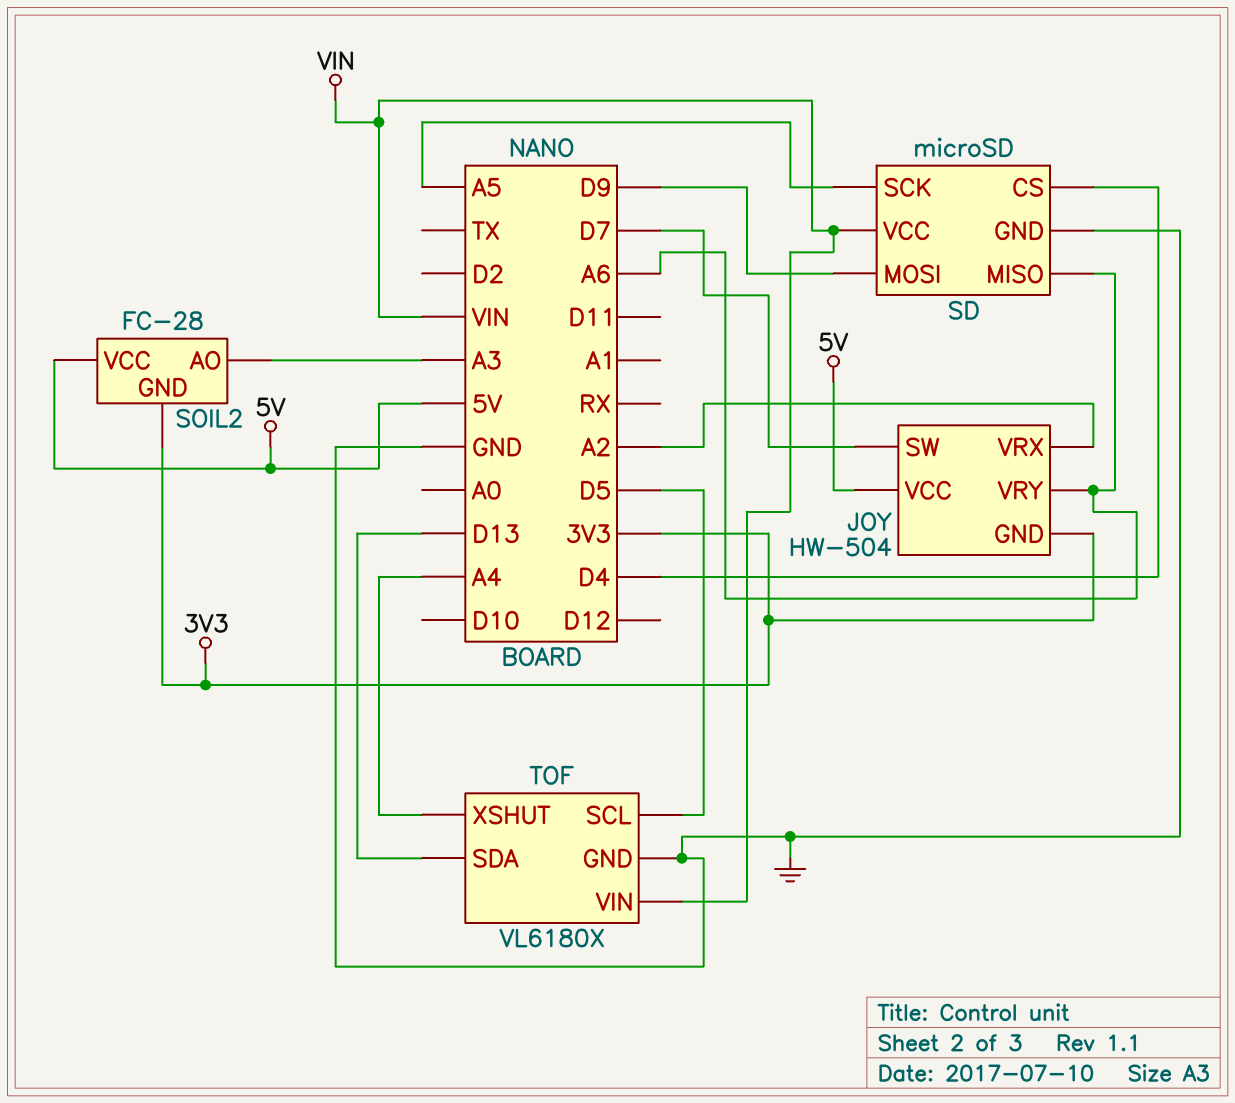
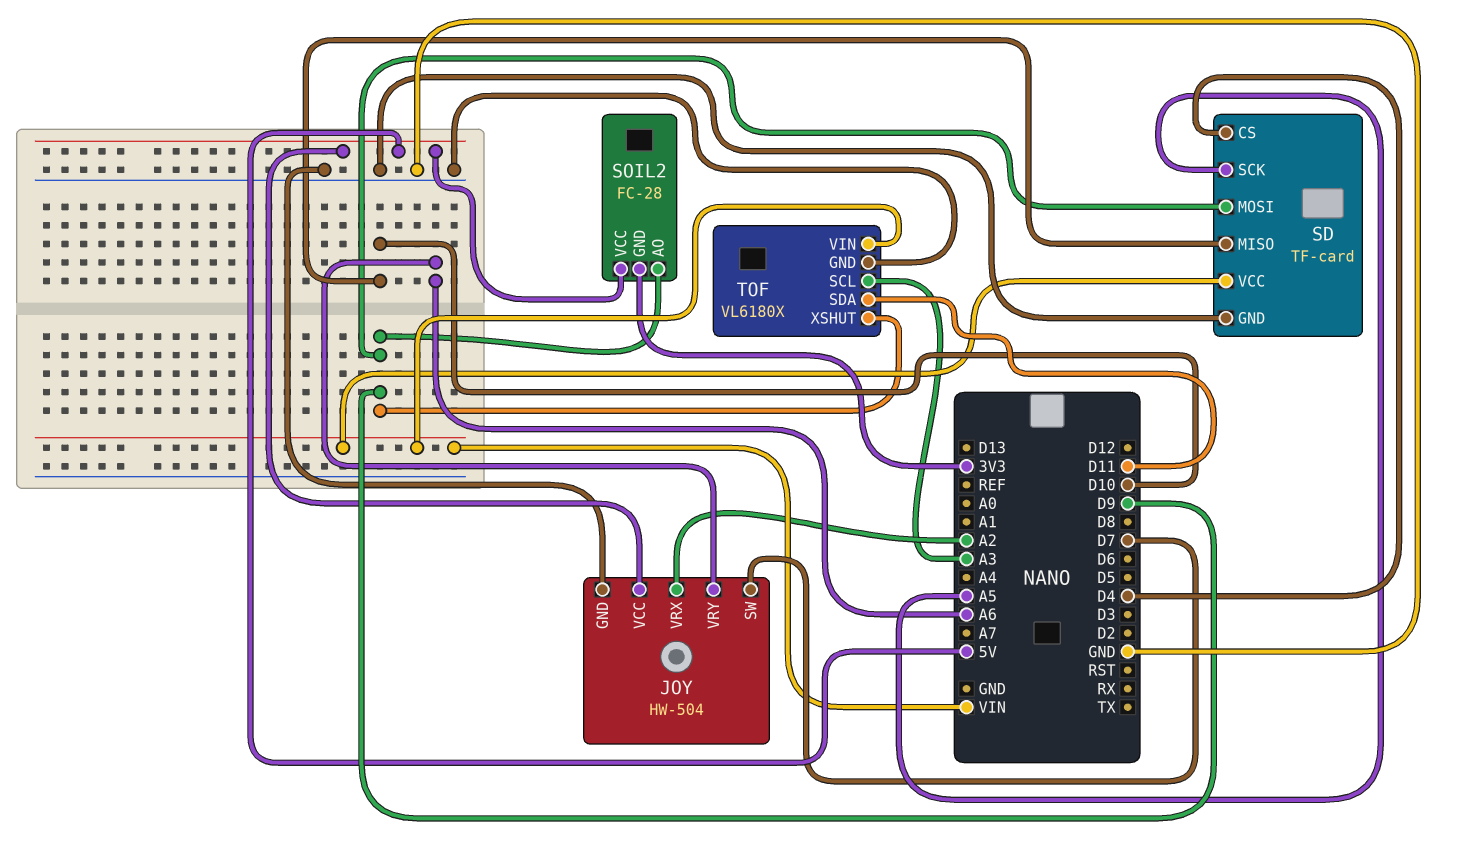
JOY pin GND: 3V3 -> GND
SD: microSD -> TF-card
SD pin MISO: A6 -> D10
SOIL2 pin AO: A3 -> D9
TOF pin SCL: D5 -> A3
TOF pin SDA: D13 -> D11
TOF pin XSHUT: A4 -> D9

